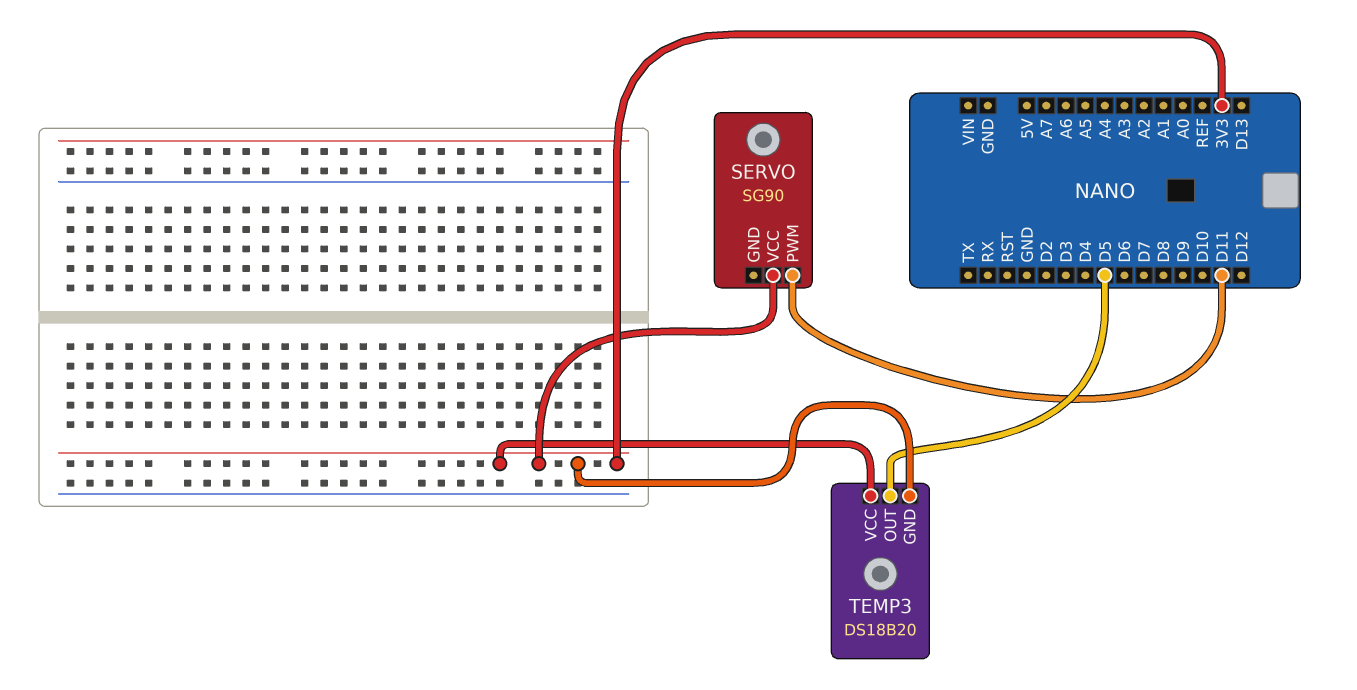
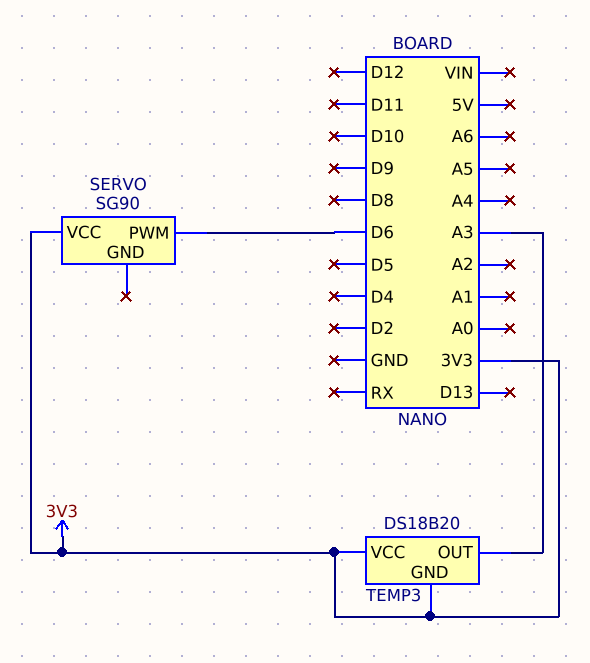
SERVO pin PWM: D11 -> D6
TEMP3 pin OUT: D5 -> A3

